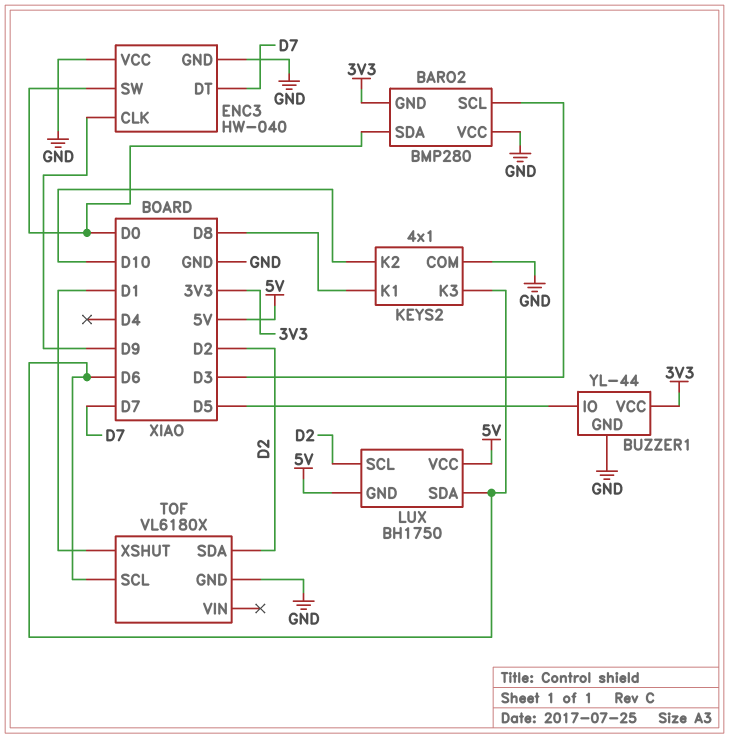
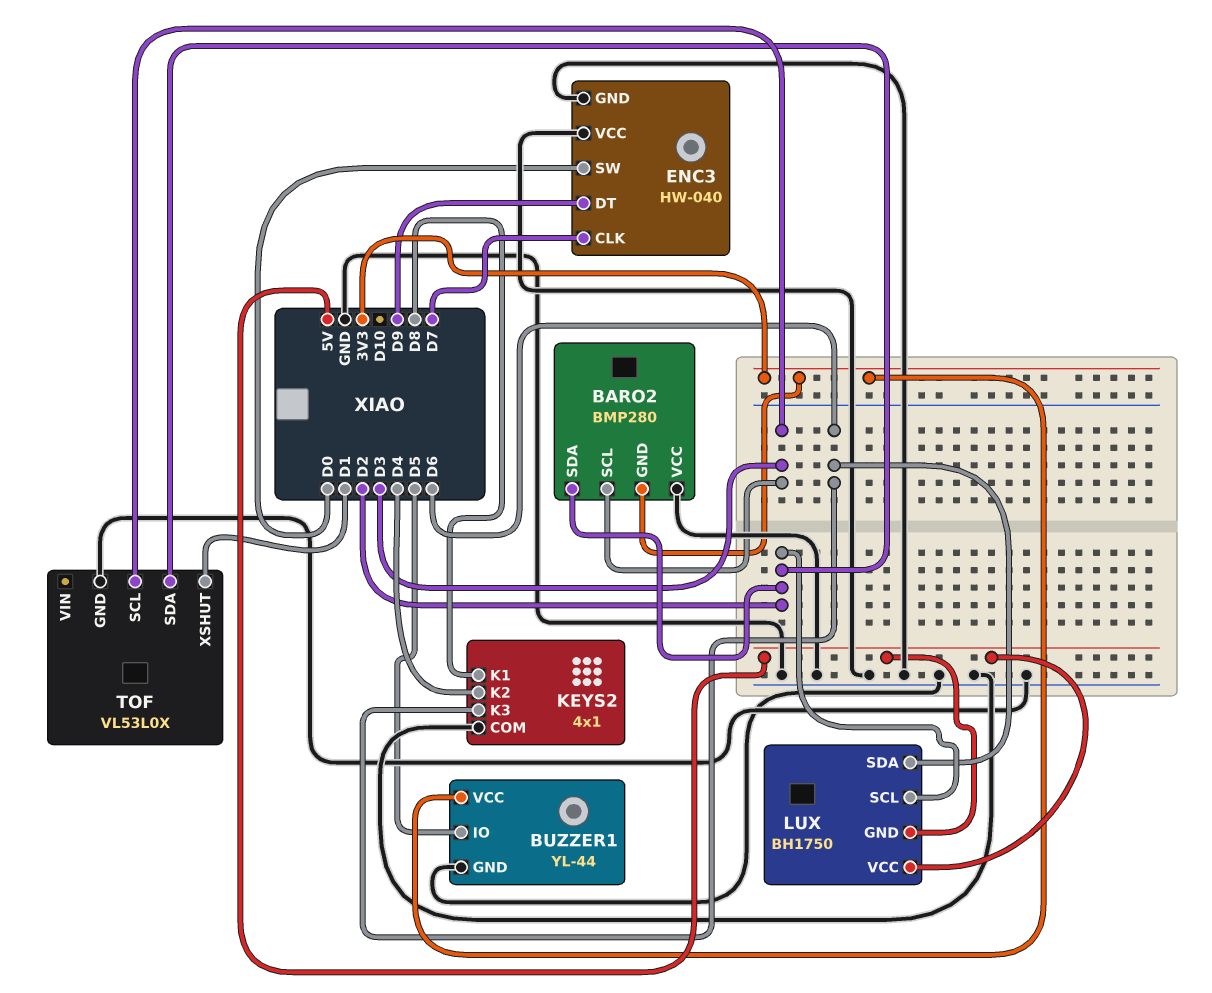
BARO2 pin SDA: D0 -> D2
ENC3 pin CLK: D9 -> D7
ENC3 pin DT: D7 -> D9
KEYS2 pin K2: D10 -> D4
TOF: VL6180X -> VL53L0X
TOF pin SCL: D6 -> D3

